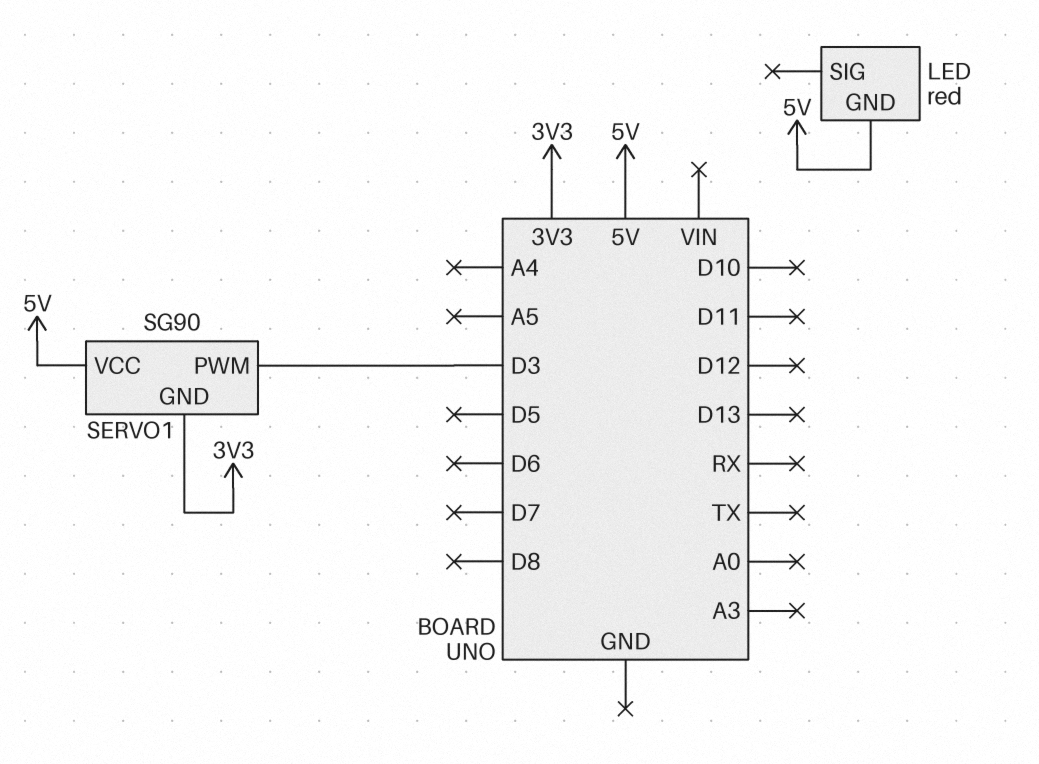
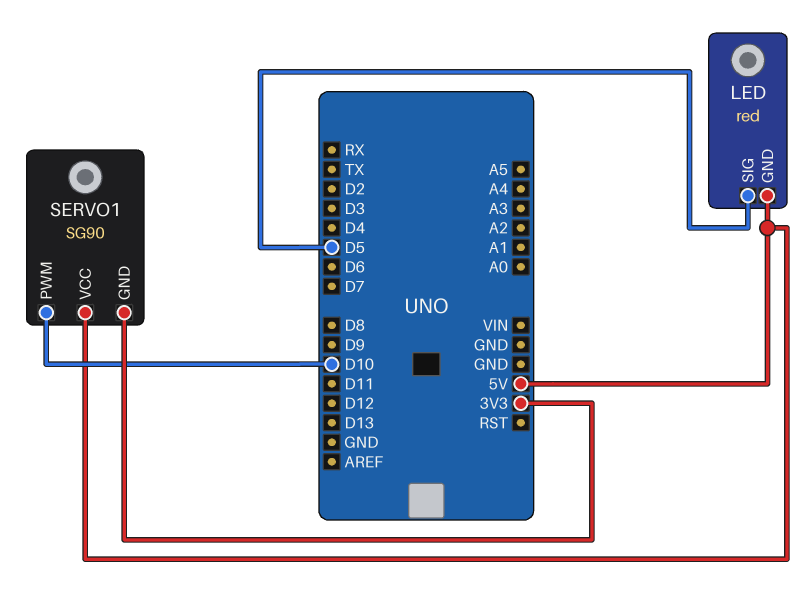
LED pin SIG: none -> D5
SERVO1 pin PWM: D3 -> D10

